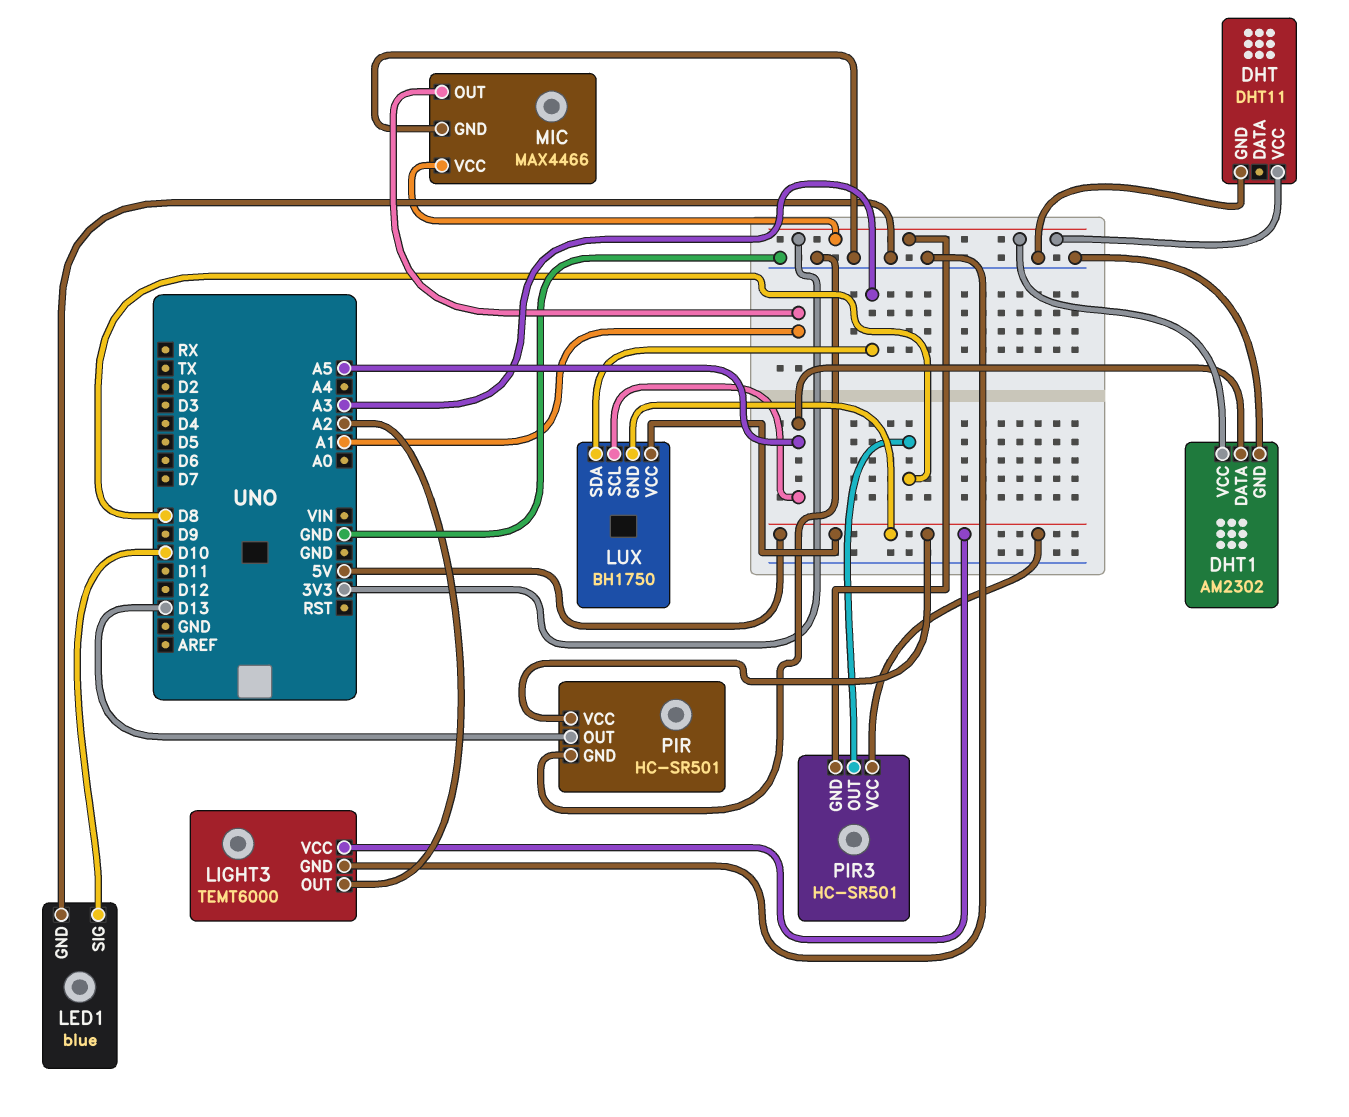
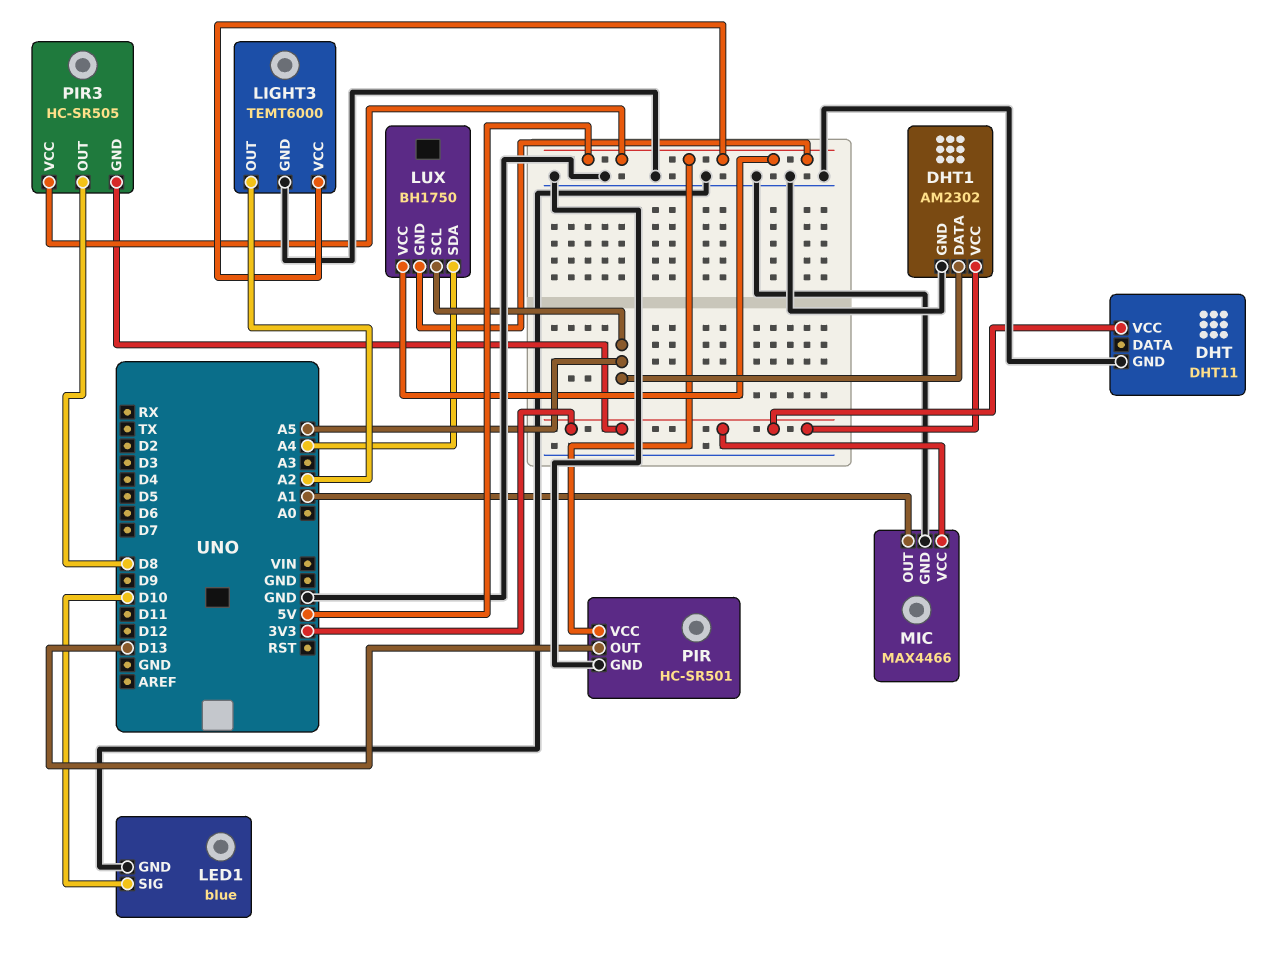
LUX pin SDA: A3 -> A4
PIR3: HC-SR501 -> HC-SR505

